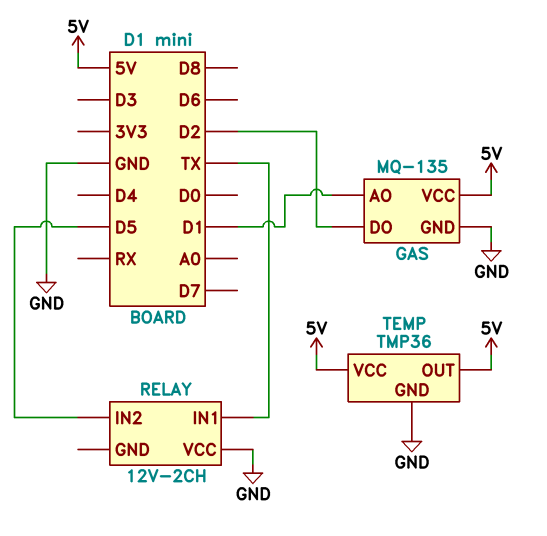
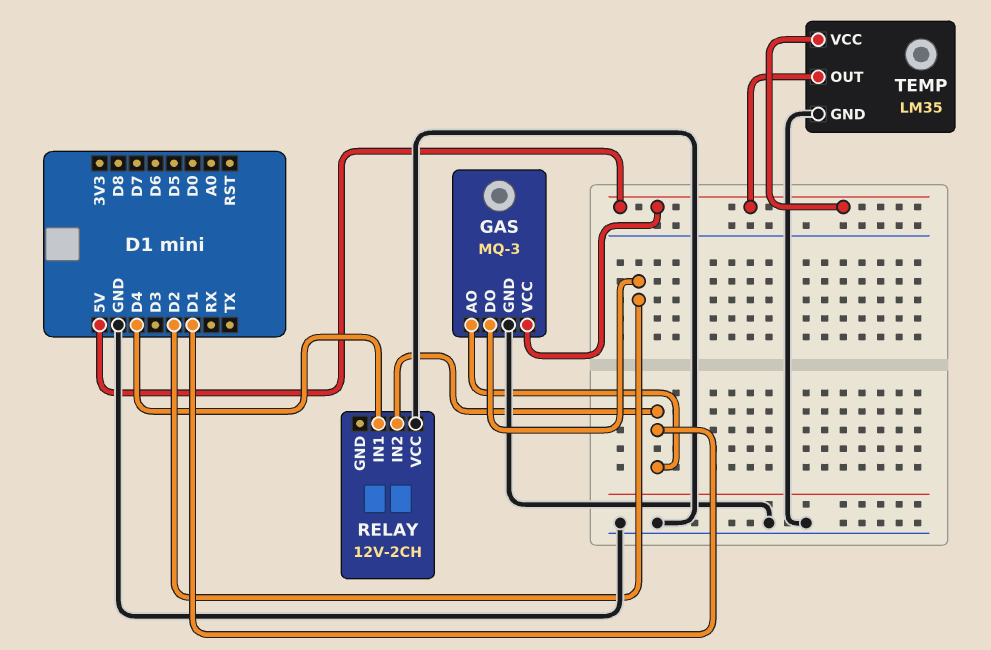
GAS: MQ-135 -> MQ-3
RELAY pin IN1: TX -> D4
RELAY pin IN2: D5 -> D1
TEMP: TMP36 -> LM35

